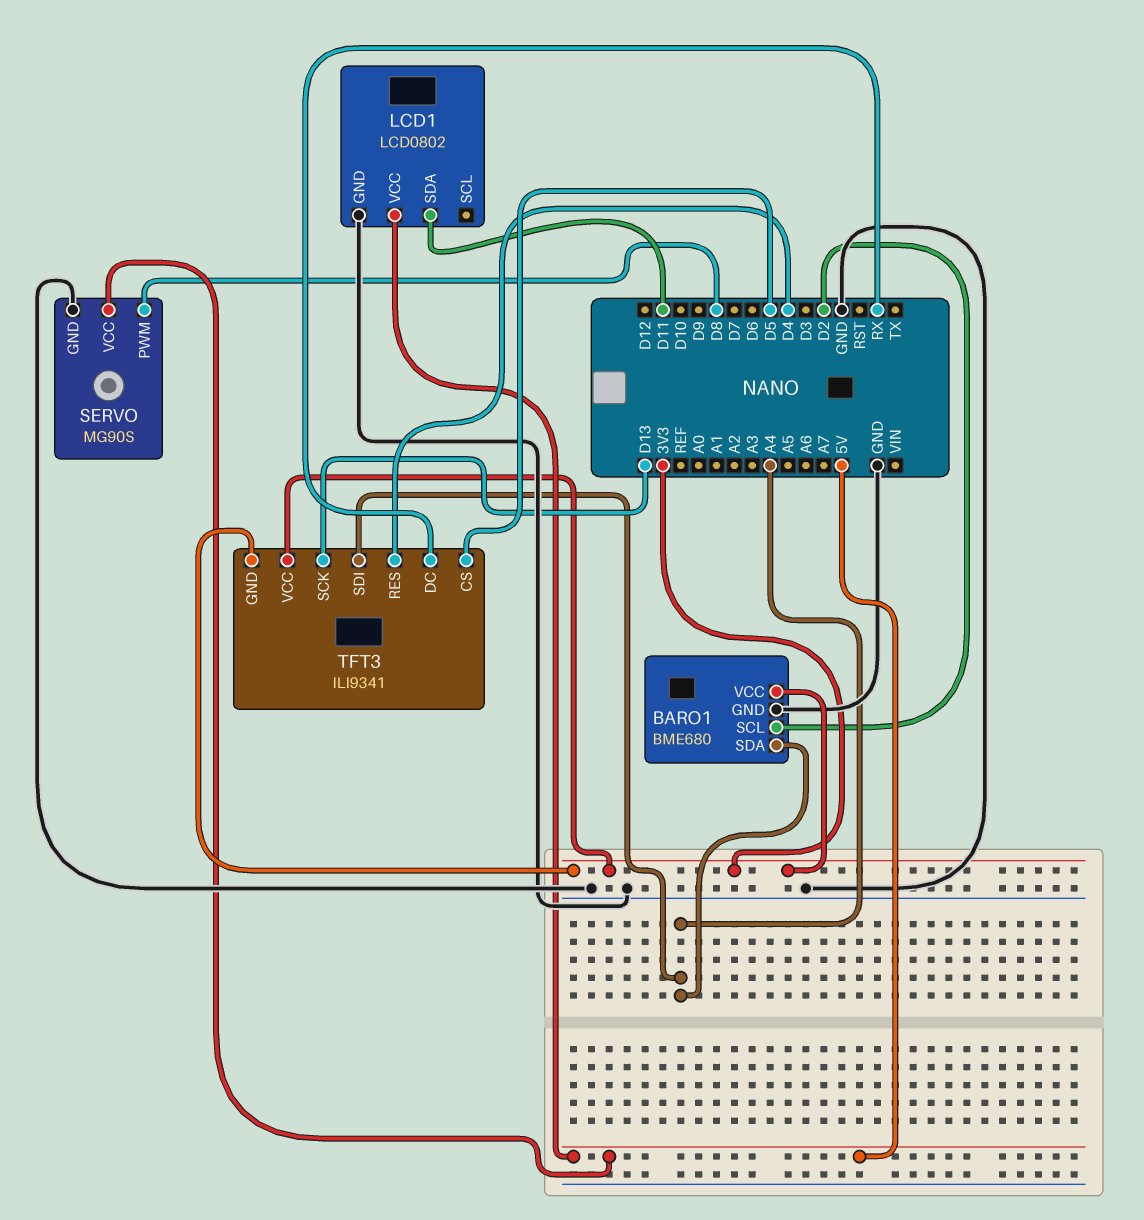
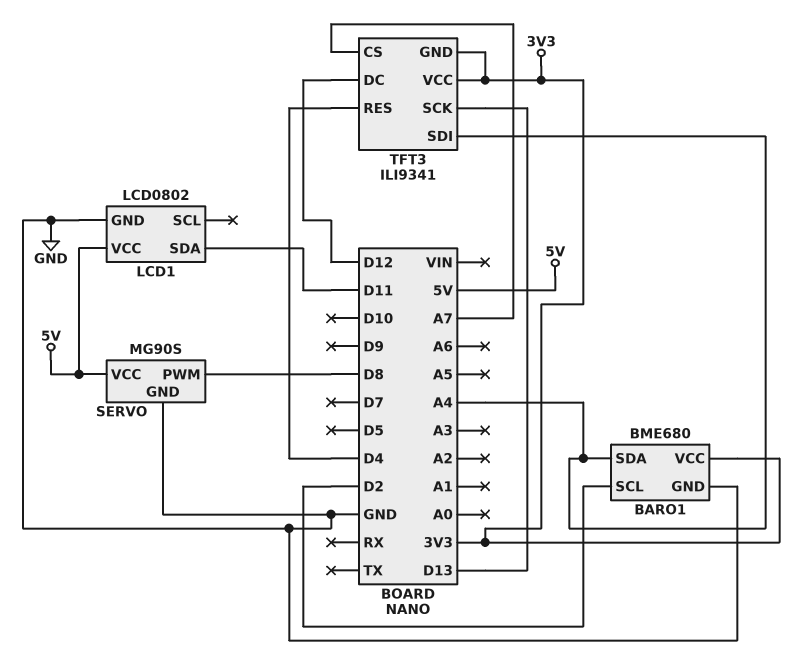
TFT3 pin CS: D5 -> A7
TFT3 pin DC: RX -> D12

